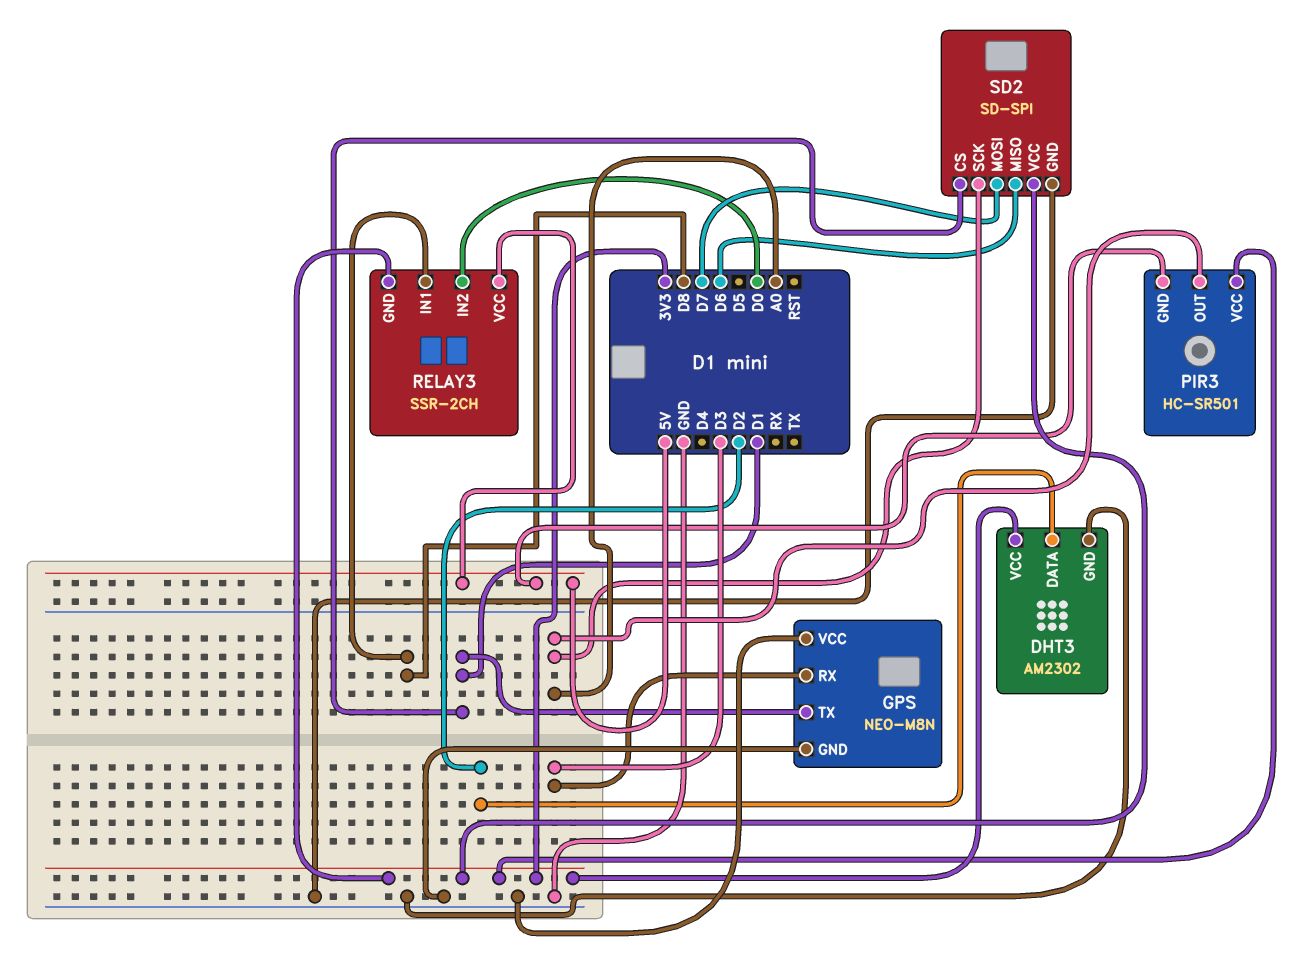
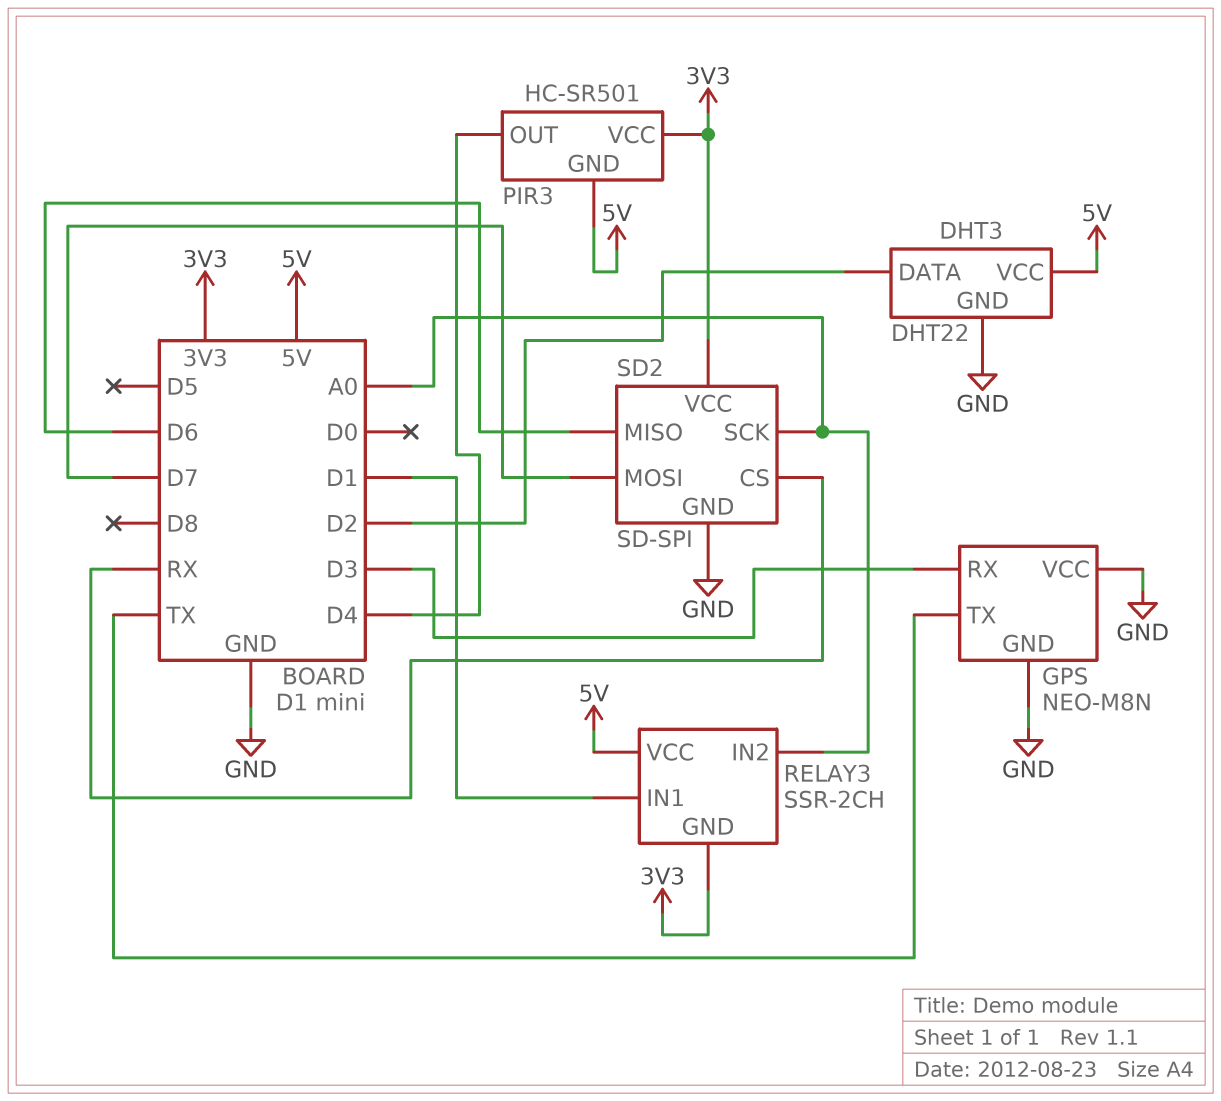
DHT3: AM2302 -> DHT22
DHT3 pin VCC: 3V3 -> 5V
GPS pin TX: D1 -> TX
PIR3 pin OUT: A0 -> D4
RELAY3 pin IN1: D8 -> D1
RELAY3 pin IN2: D0 -> A0
SD2 pin CS: D1 -> RX

